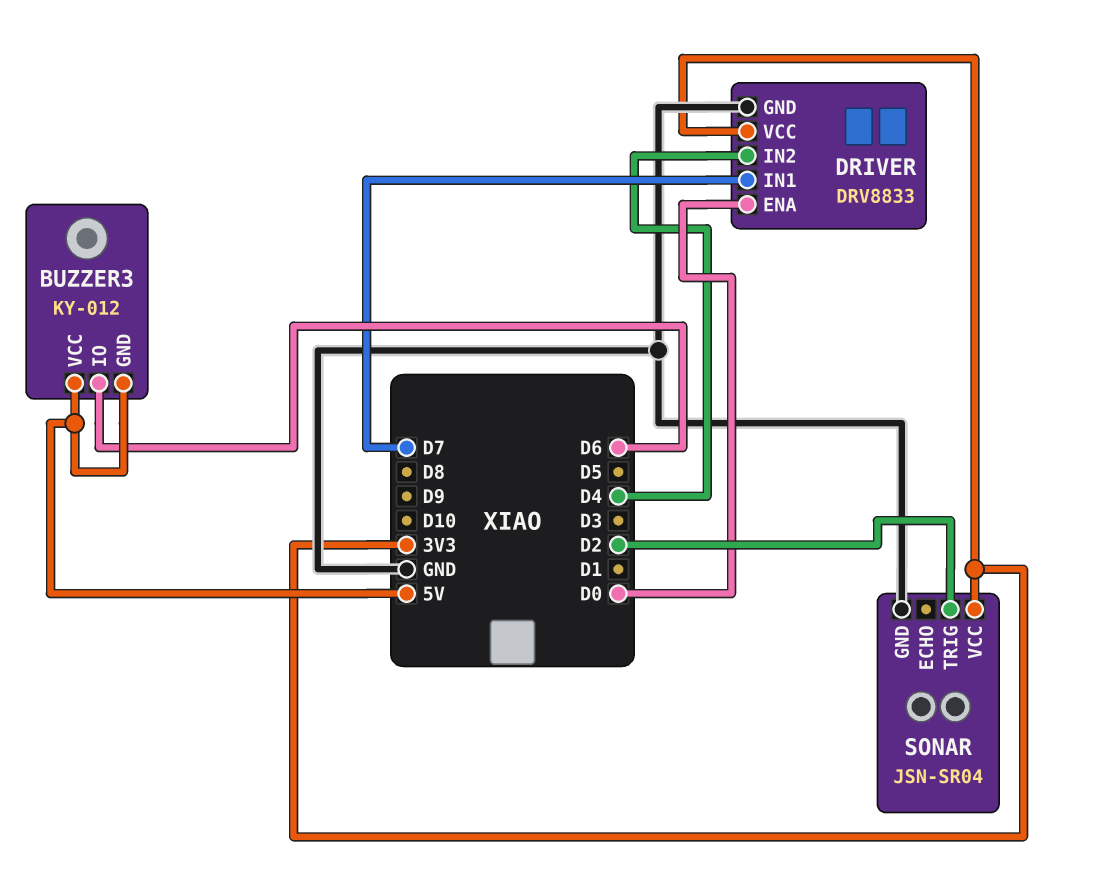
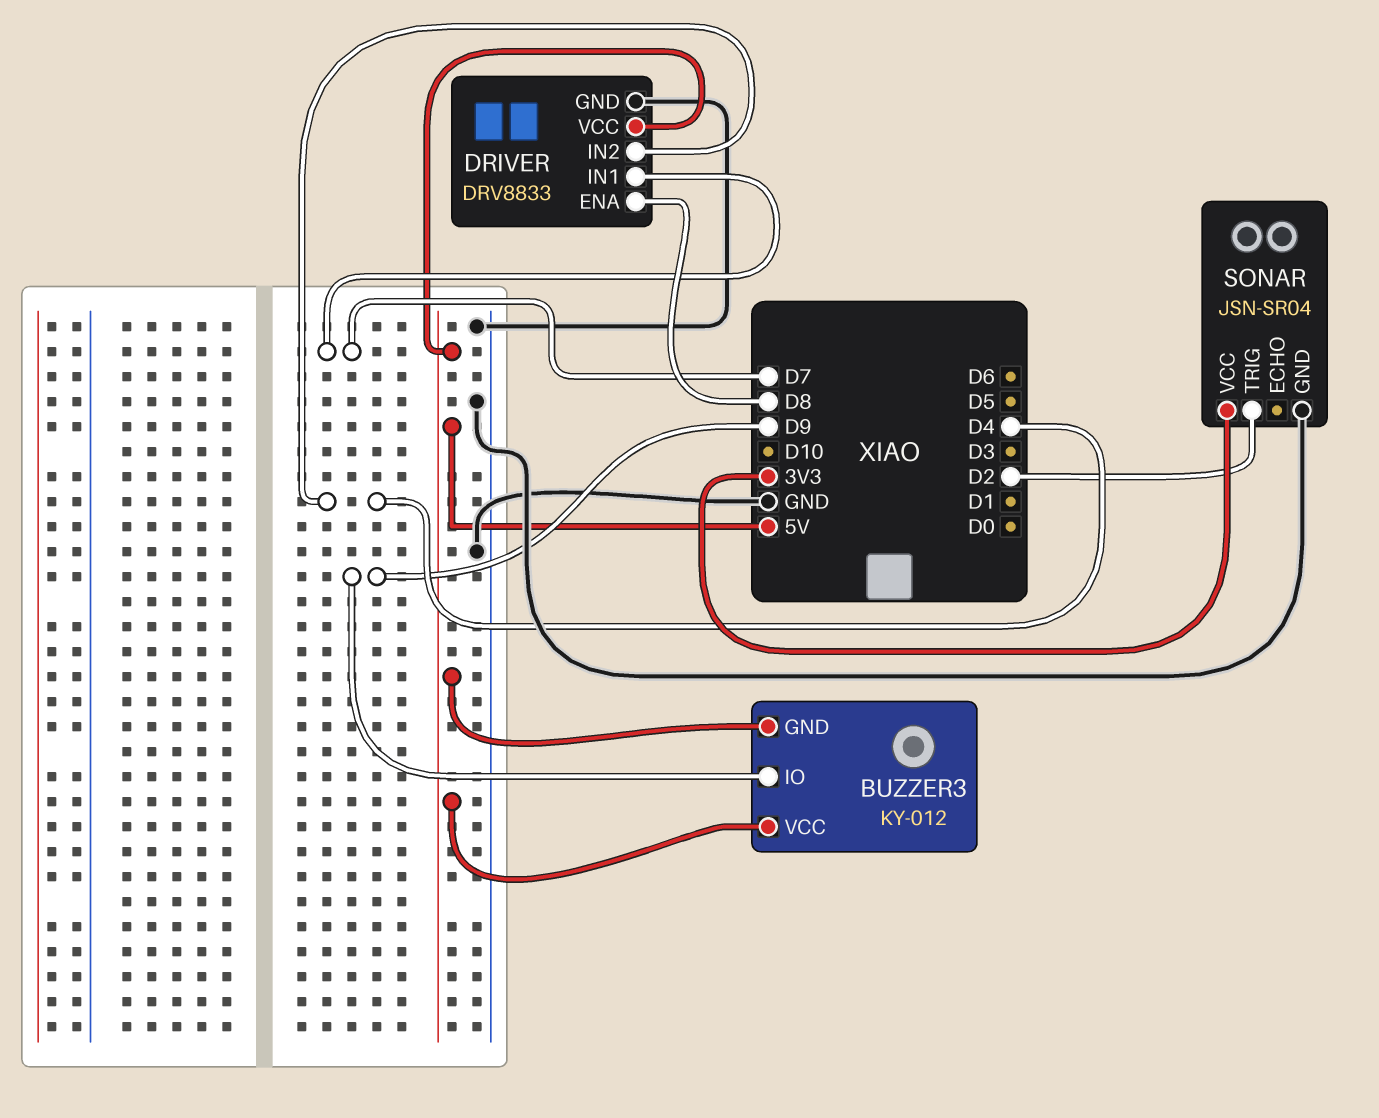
BUZZER3 pin IO: D6 -> D9
DRIVER pin ENA: D0 -> D8
DRIVER pin VCC: 3V3 -> 5V

